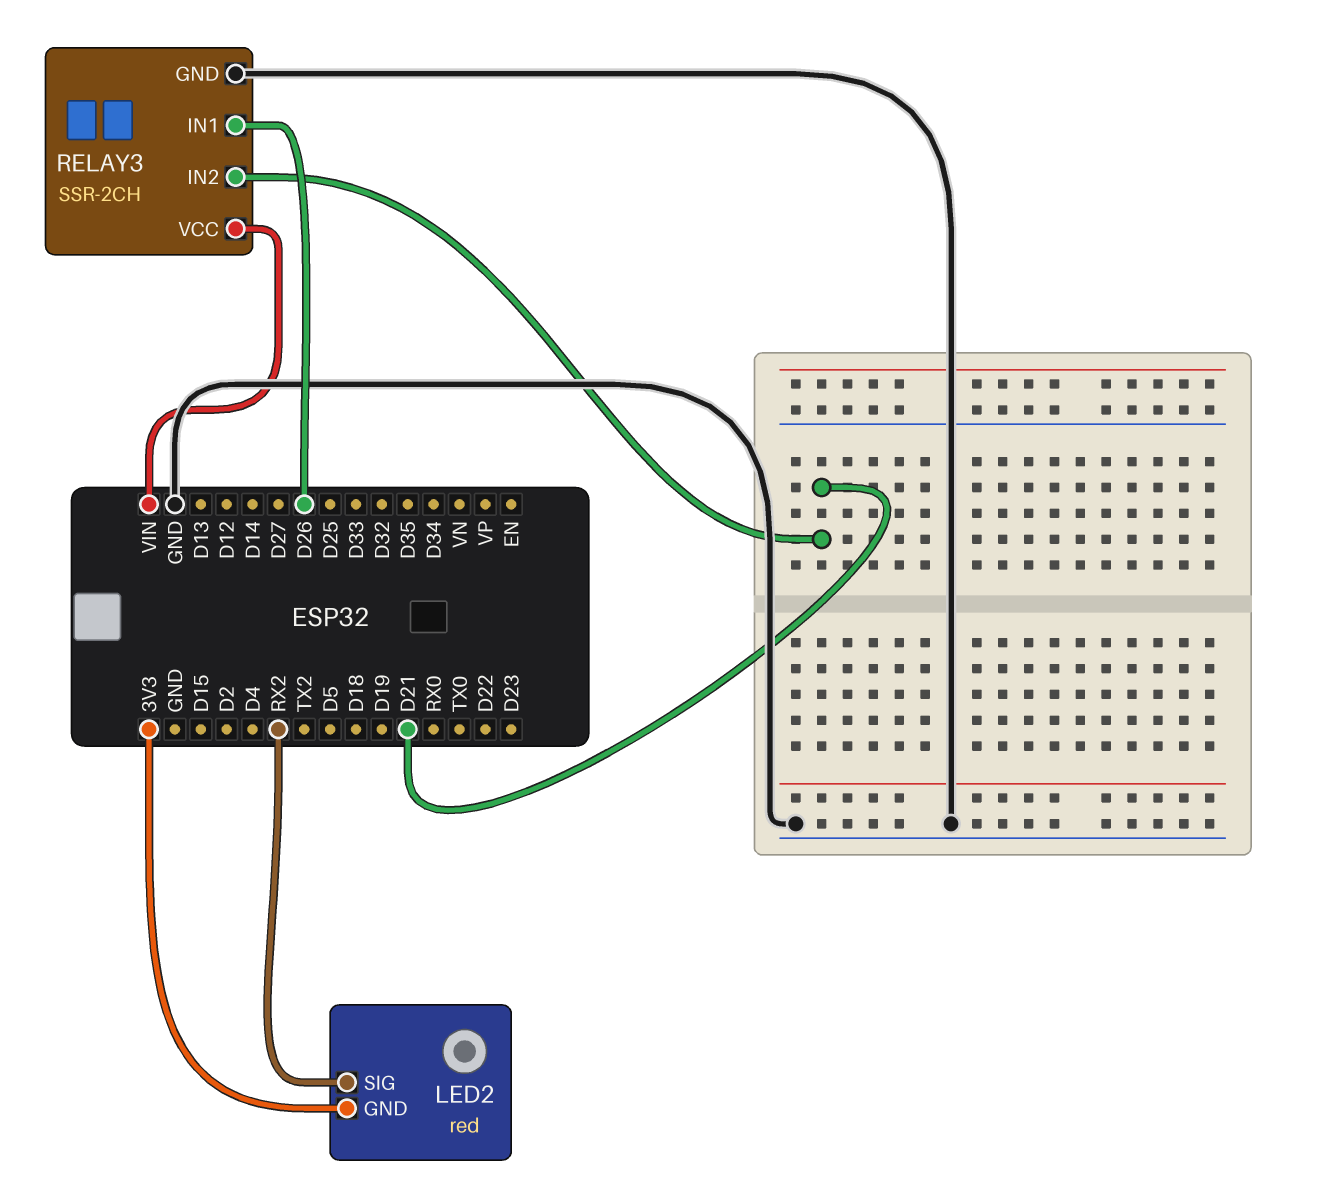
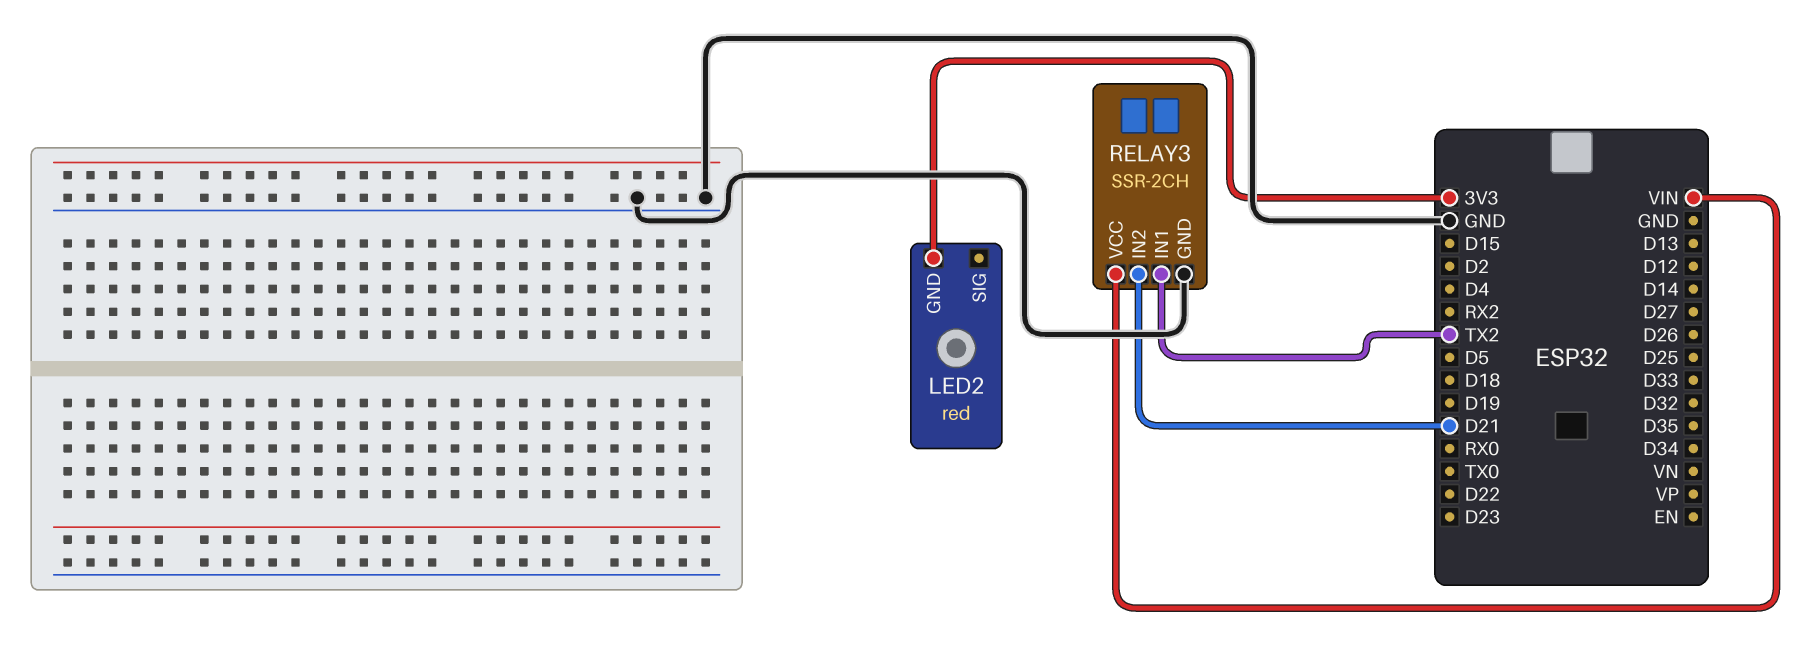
LED2 pin SIG: RX2 -> none
RELAY3 pin IN1: D26 -> TX2

